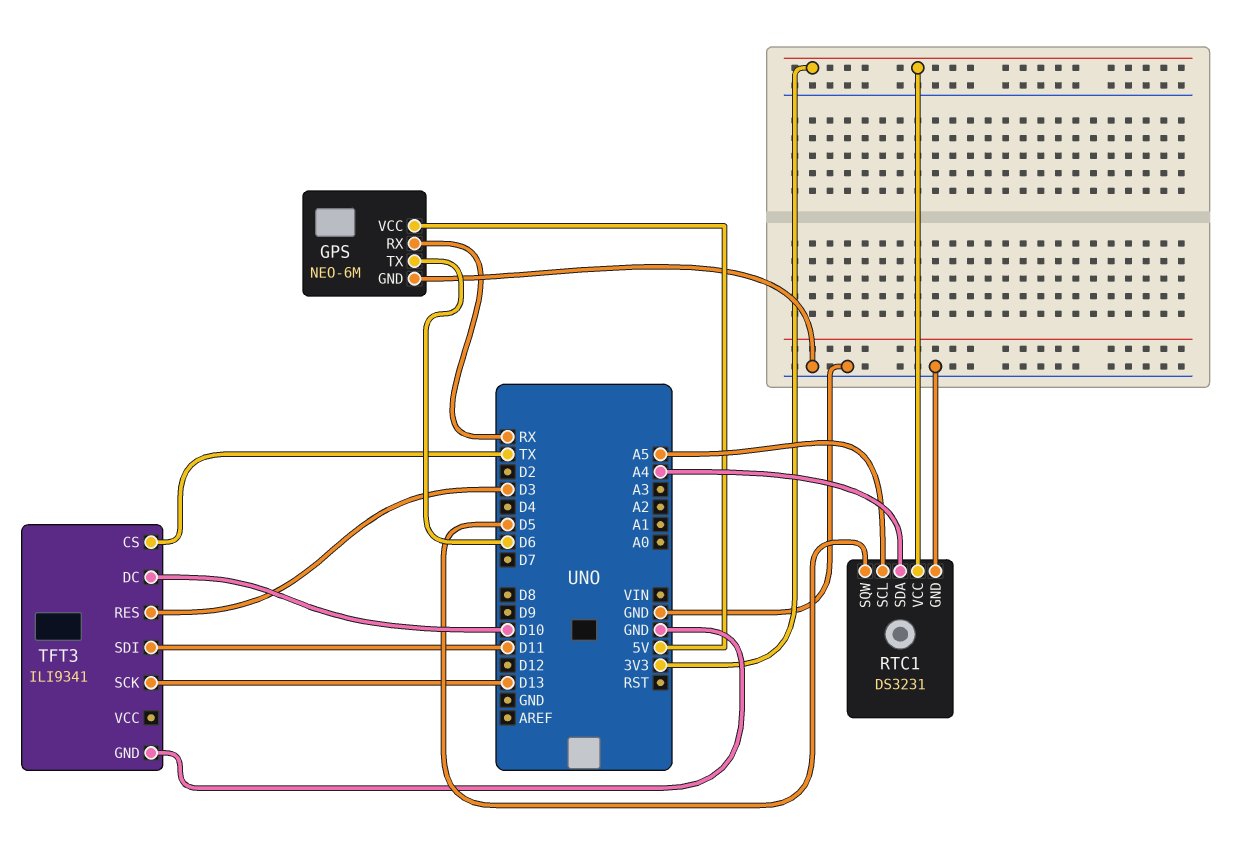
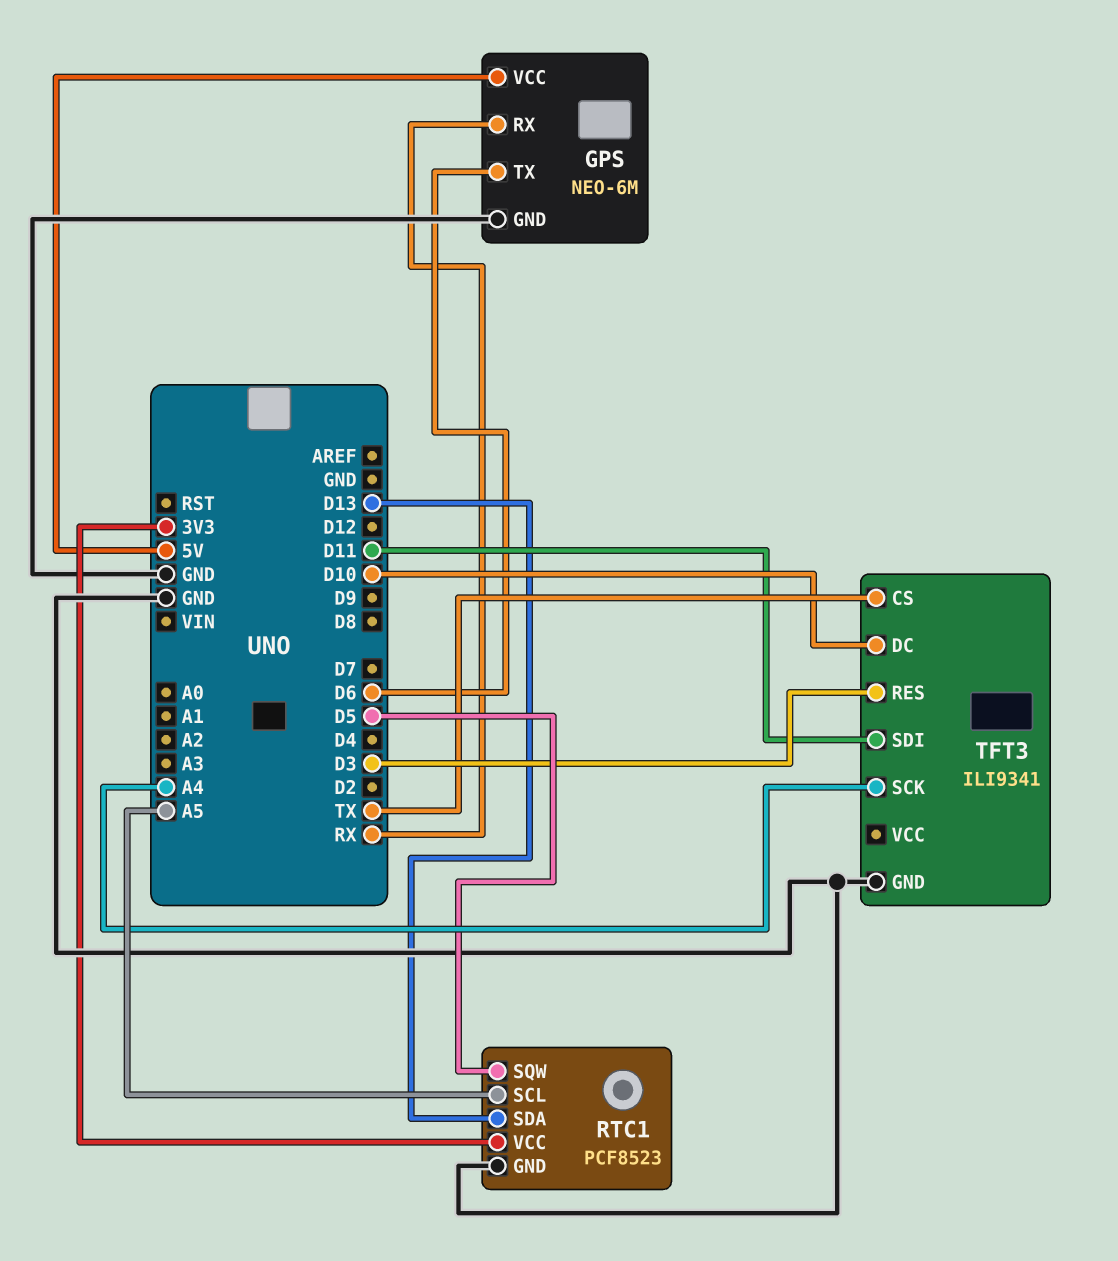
RTC1: DS3231 -> PCF8523
RTC1 pin SDA: A4 -> D13
TFT3 pin SCK: D13 -> A4

